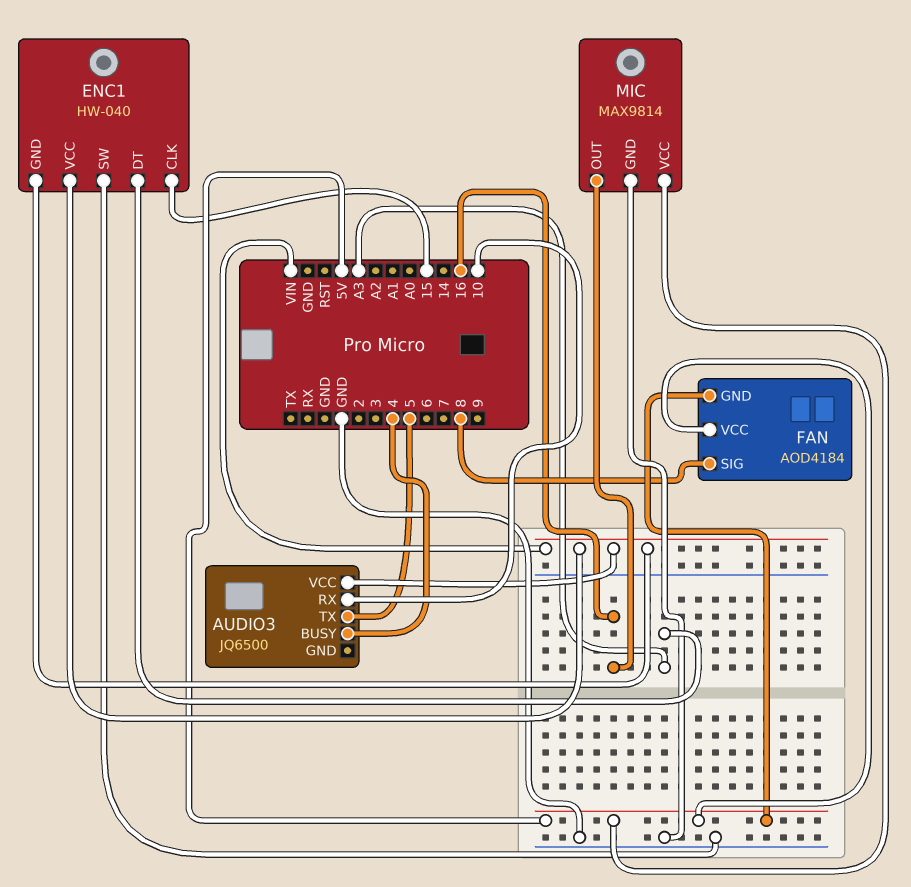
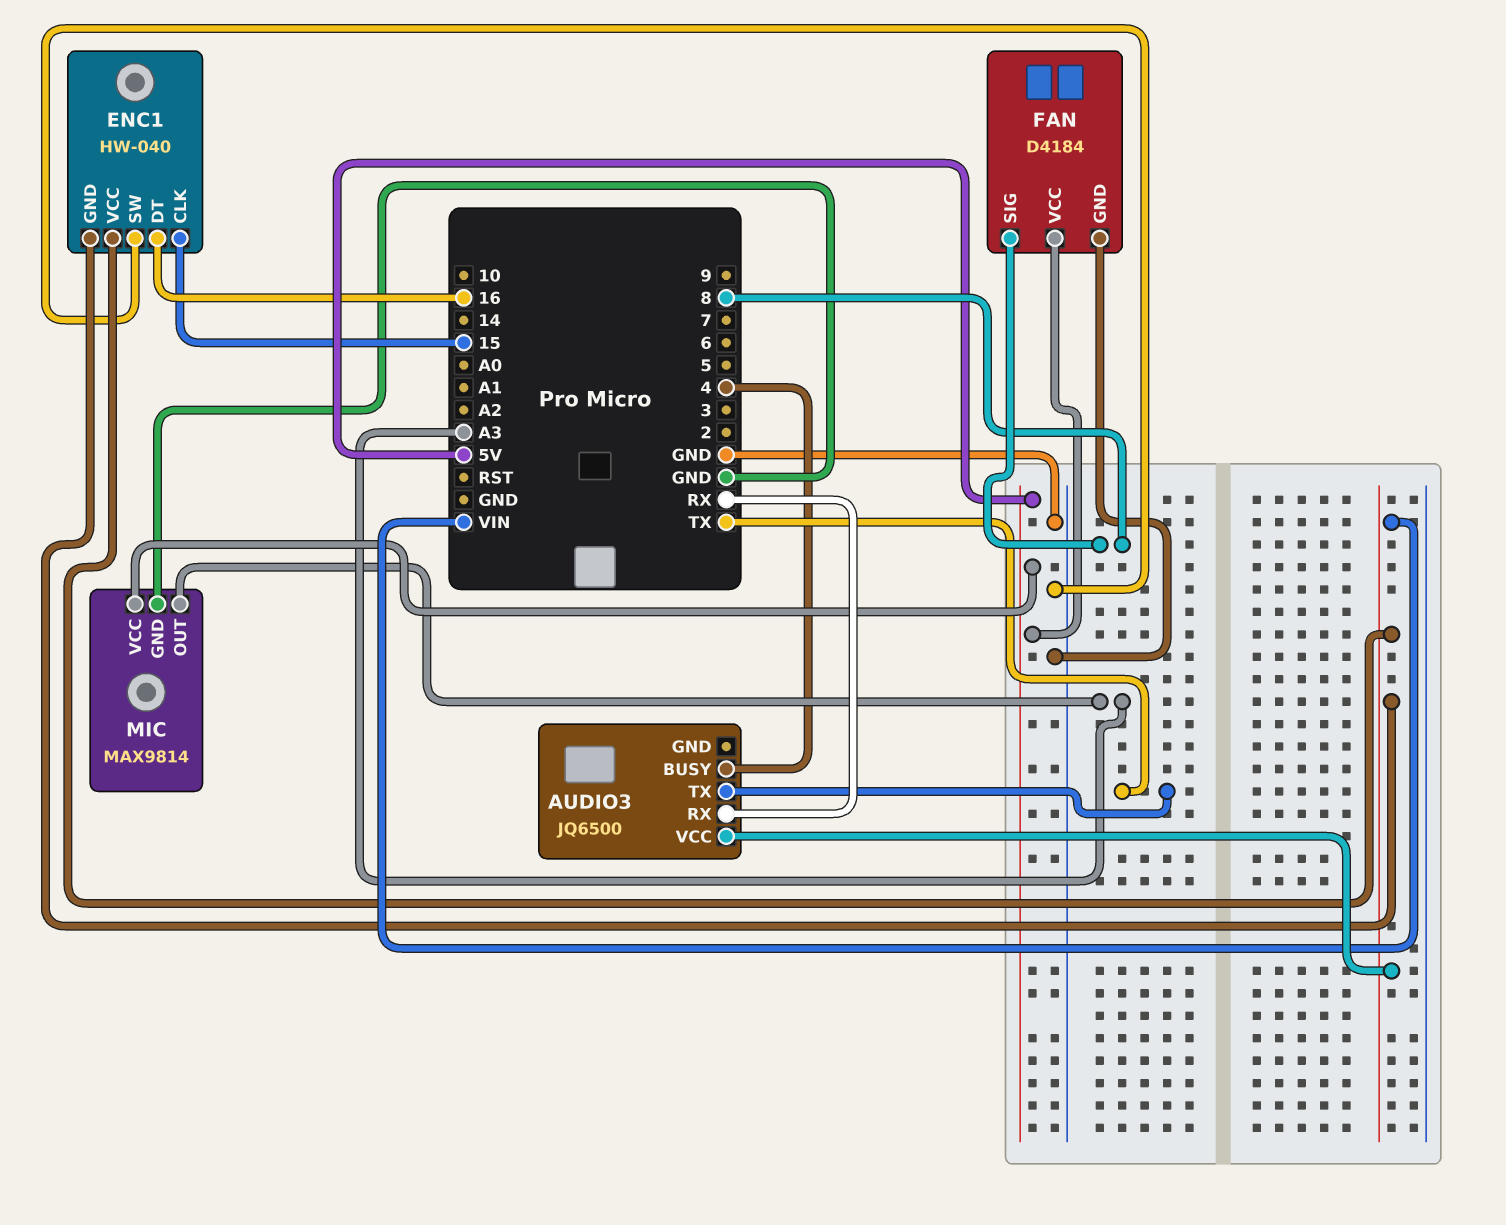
AUDIO3 pin RX: 10 -> RX
AUDIO3 pin TX: 5 -> TX
ENC1 pin DT: A3 -> 16
FAN: AOD4184 -> D4184
FAN pin GND: 5V -> GND
MIC pin OUT: 16 -> A3

